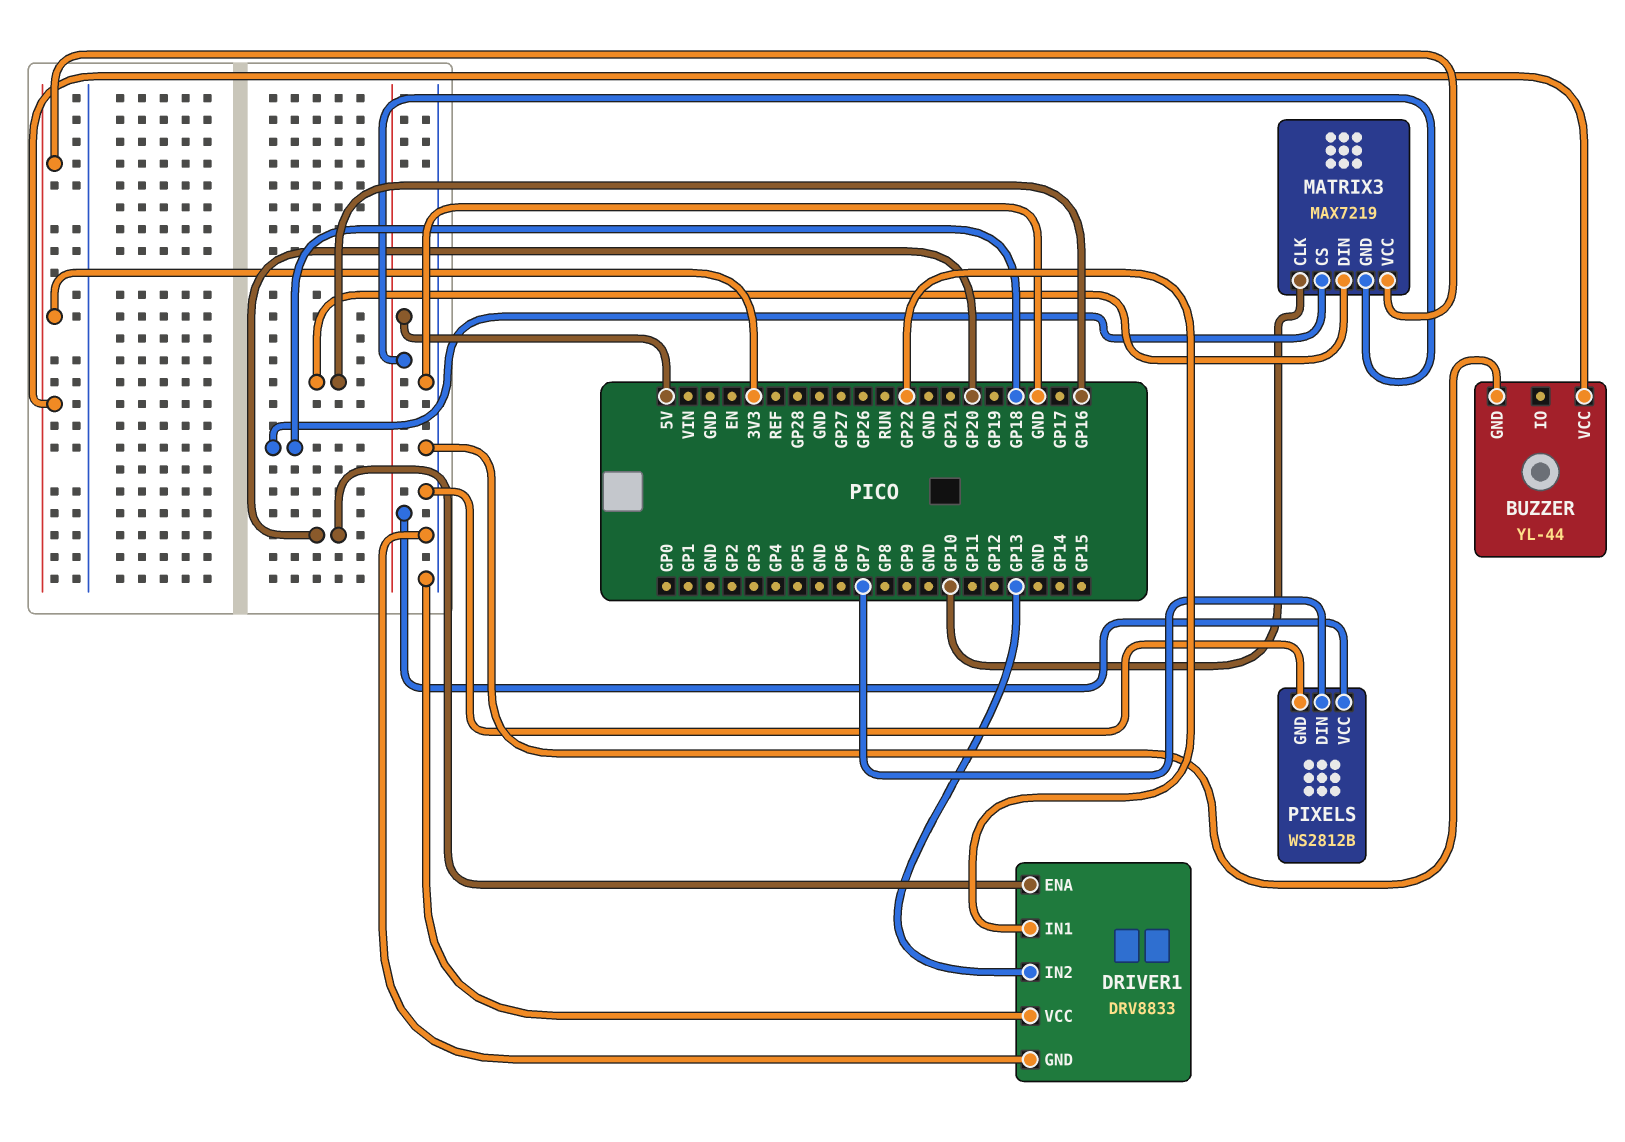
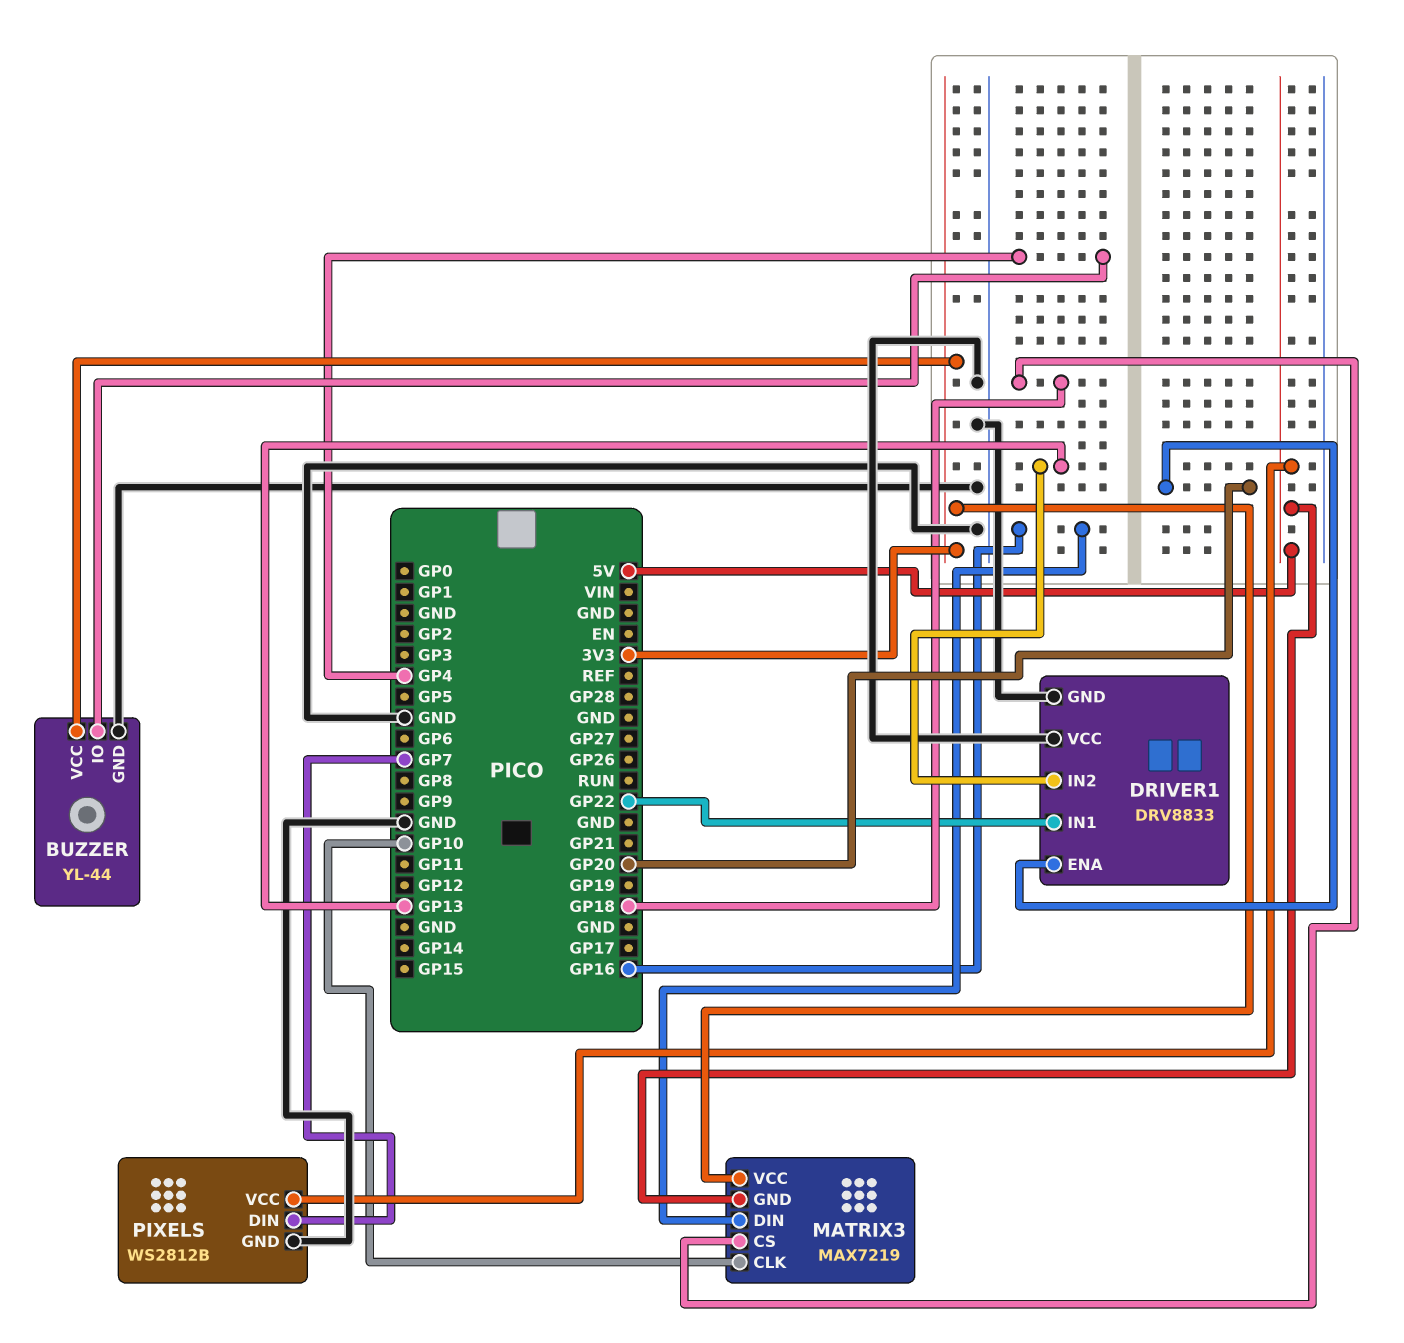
BUZZER pin IO: none -> GP4

